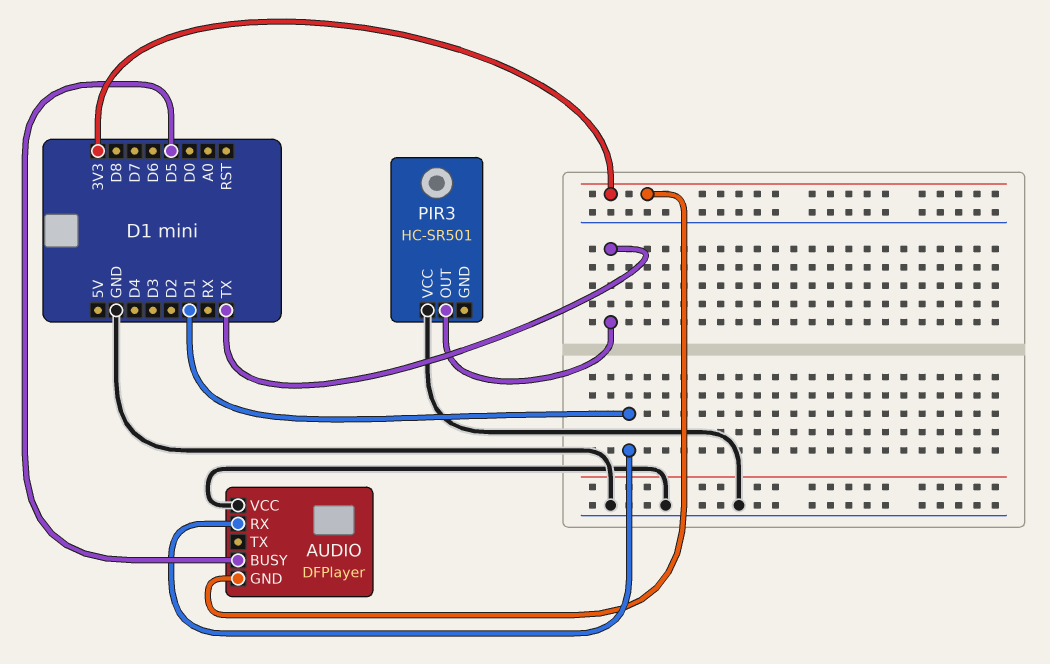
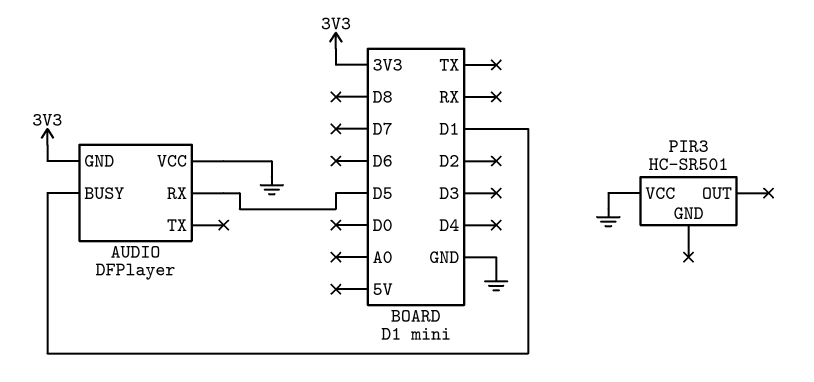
AUDIO pin BUSY: D5 -> D1
AUDIO pin RX: D1 -> D5
PIR3 pin OUT: TX -> none

